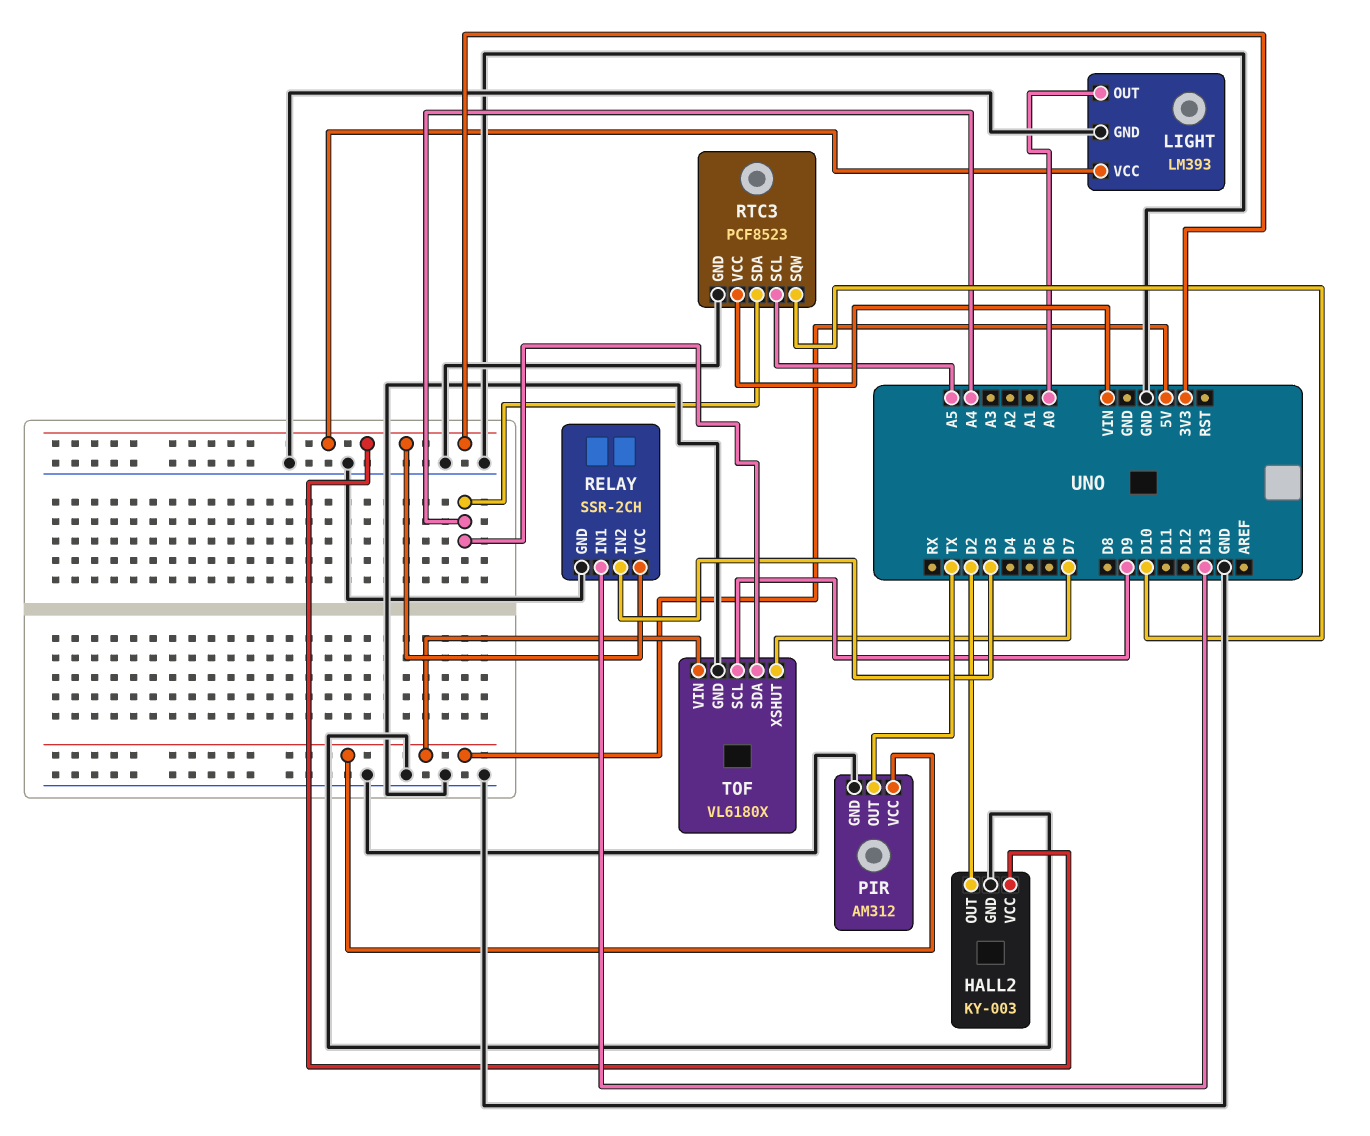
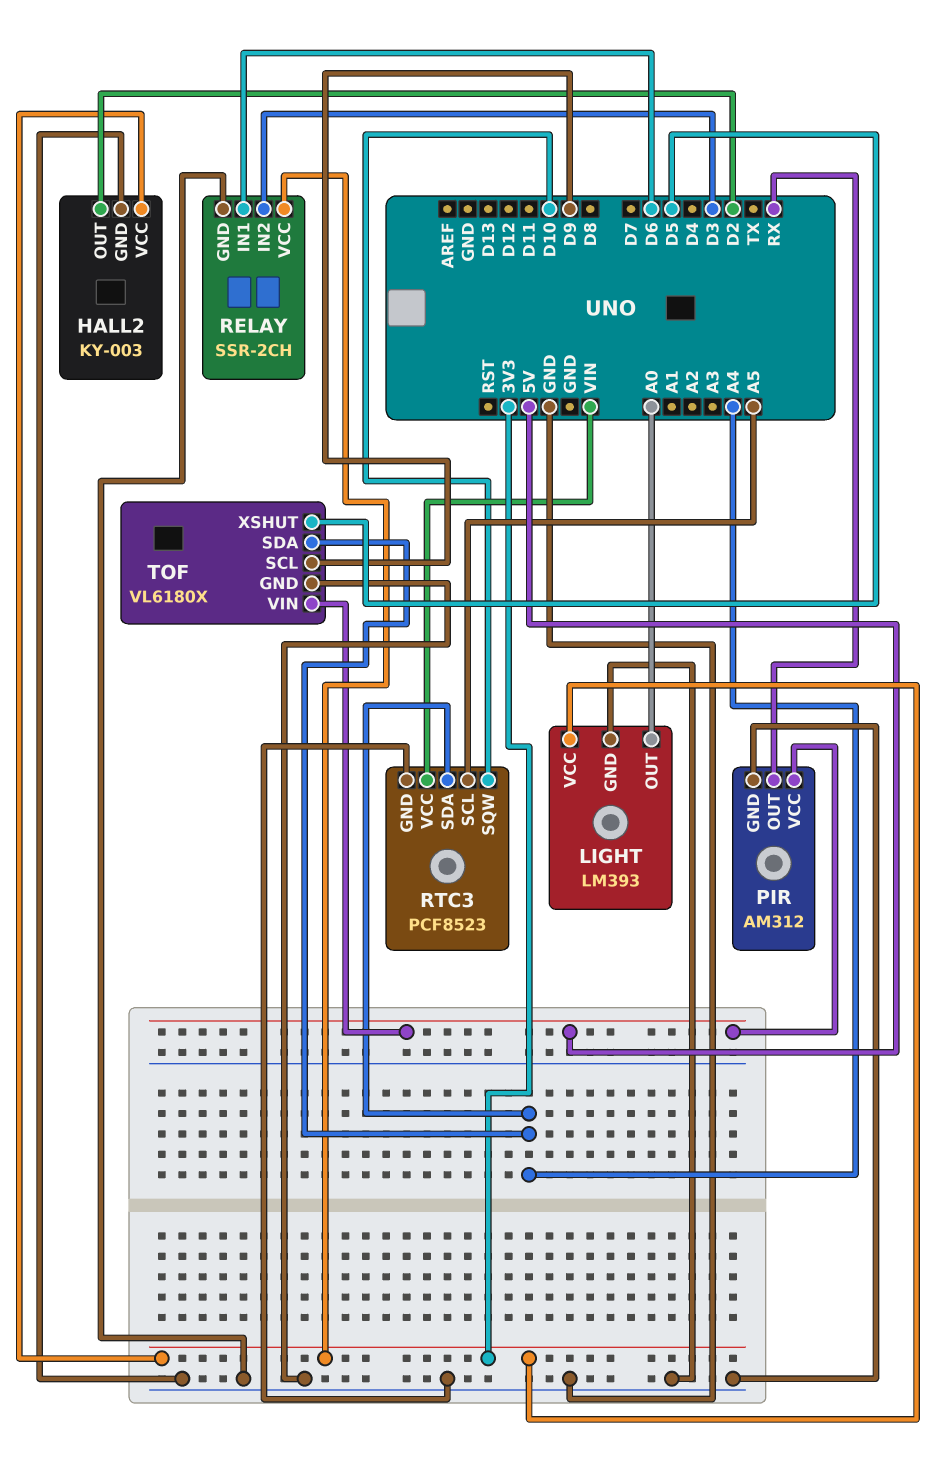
PIR pin OUT: TX -> RX
RELAY pin IN1: D13 -> D6
TOF pin XSHUT: D7 -> D5

